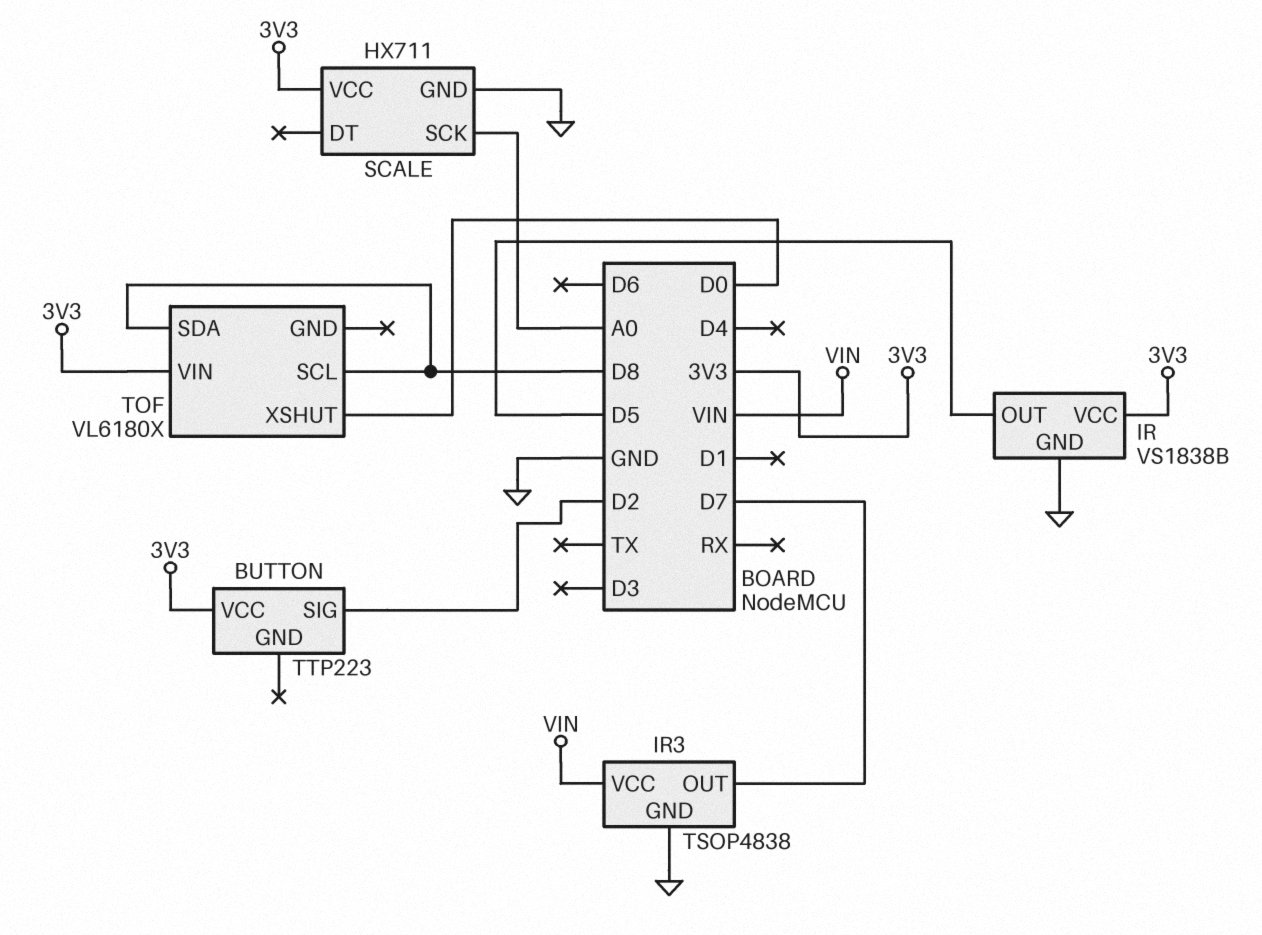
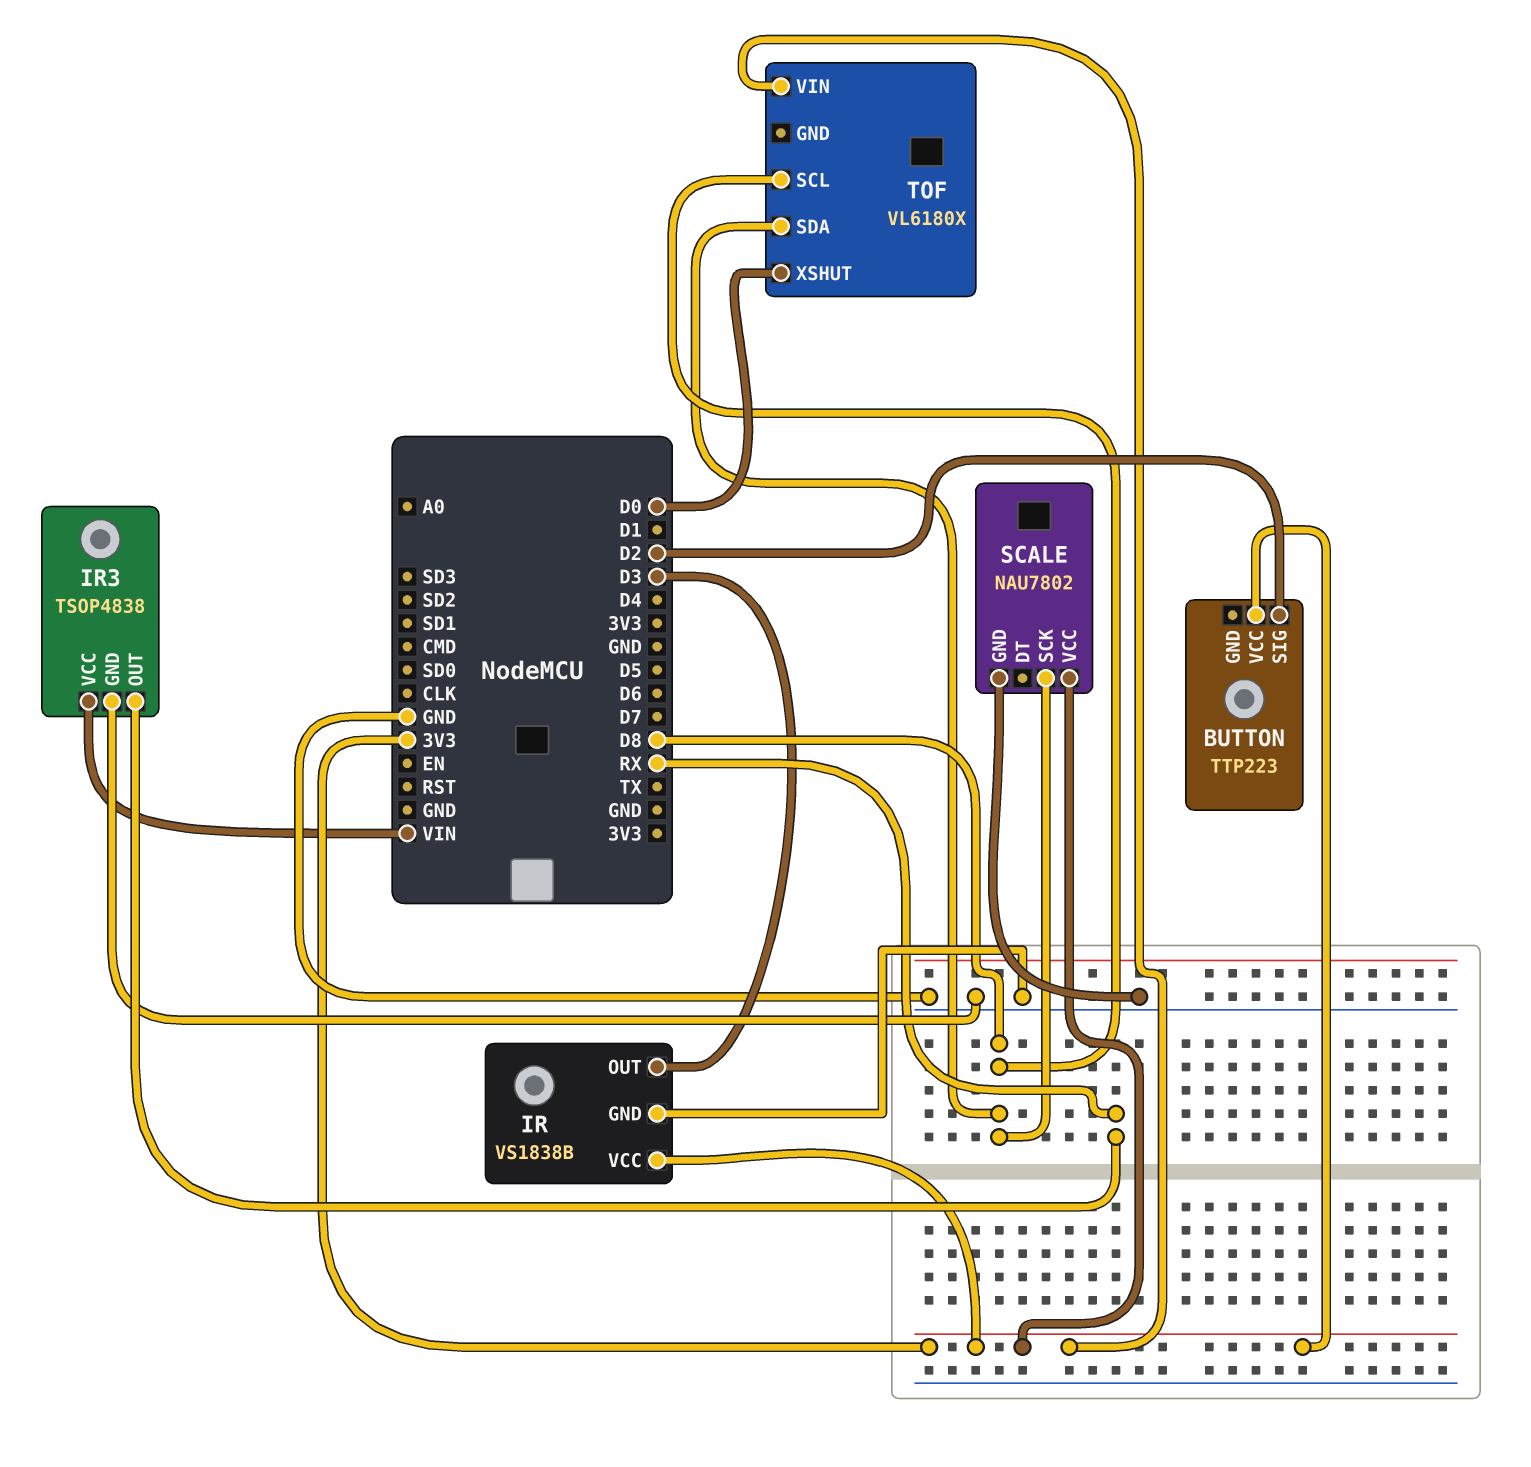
IR pin OUT: D5 -> D3
IR3 pin OUT: D7 -> RX
SCALE: HX711 -> NAU7802
SCALE pin SCK: A0 -> D8

